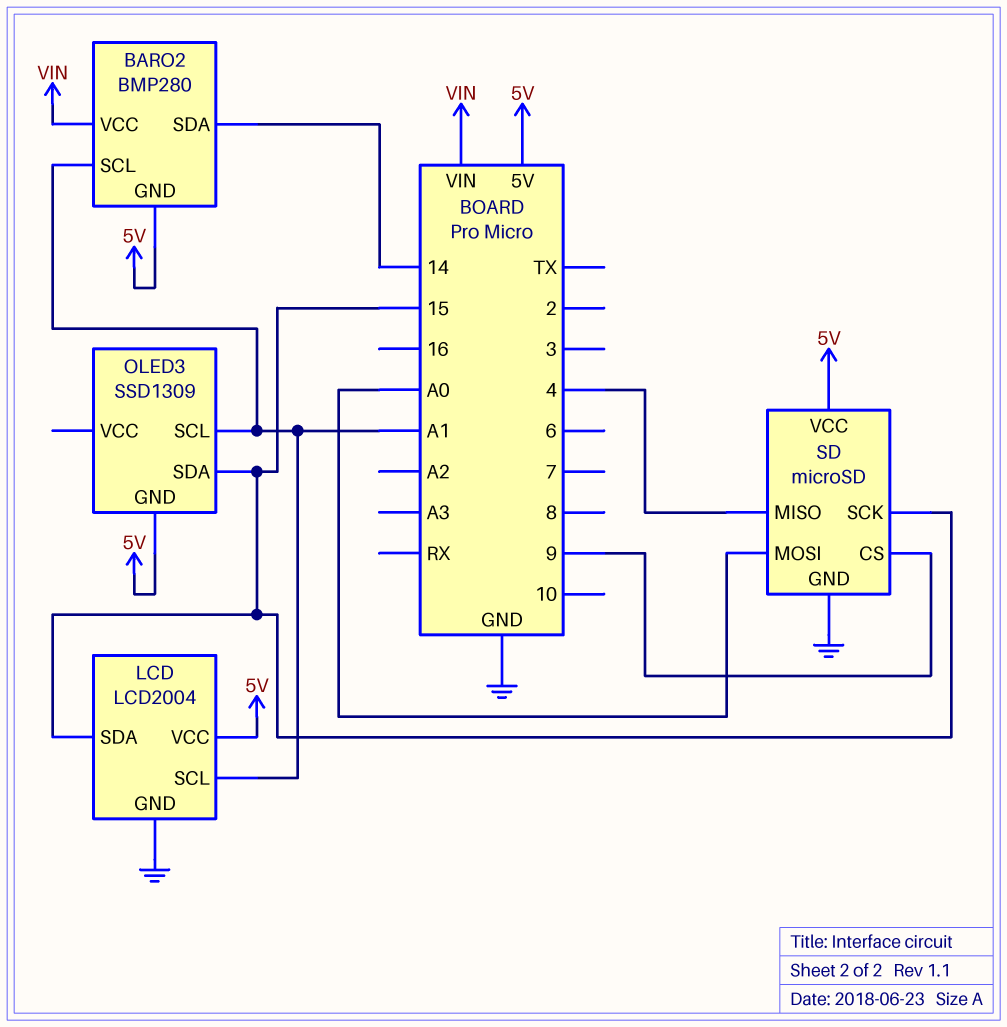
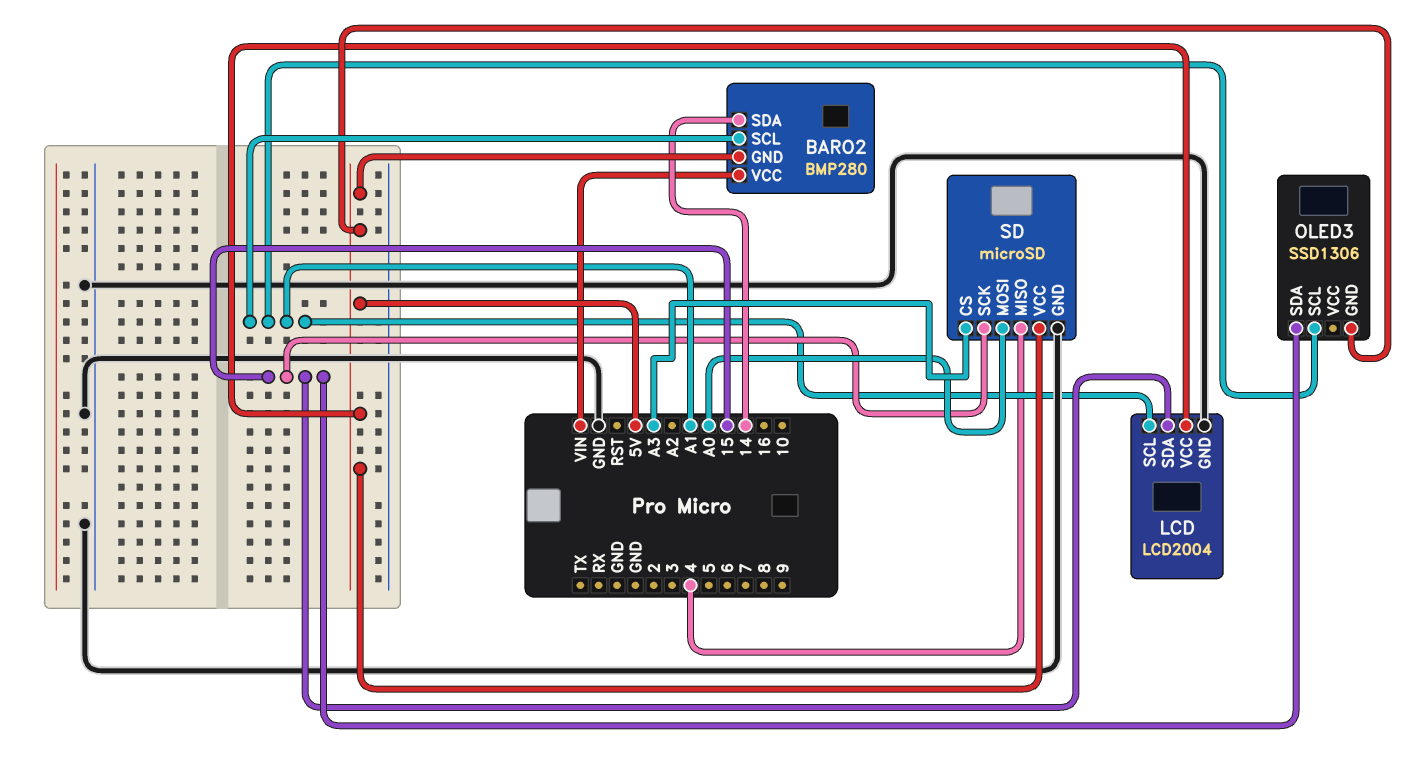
OLED3: SSD1309 -> SSD1306
SD pin CS: 9 -> A3

